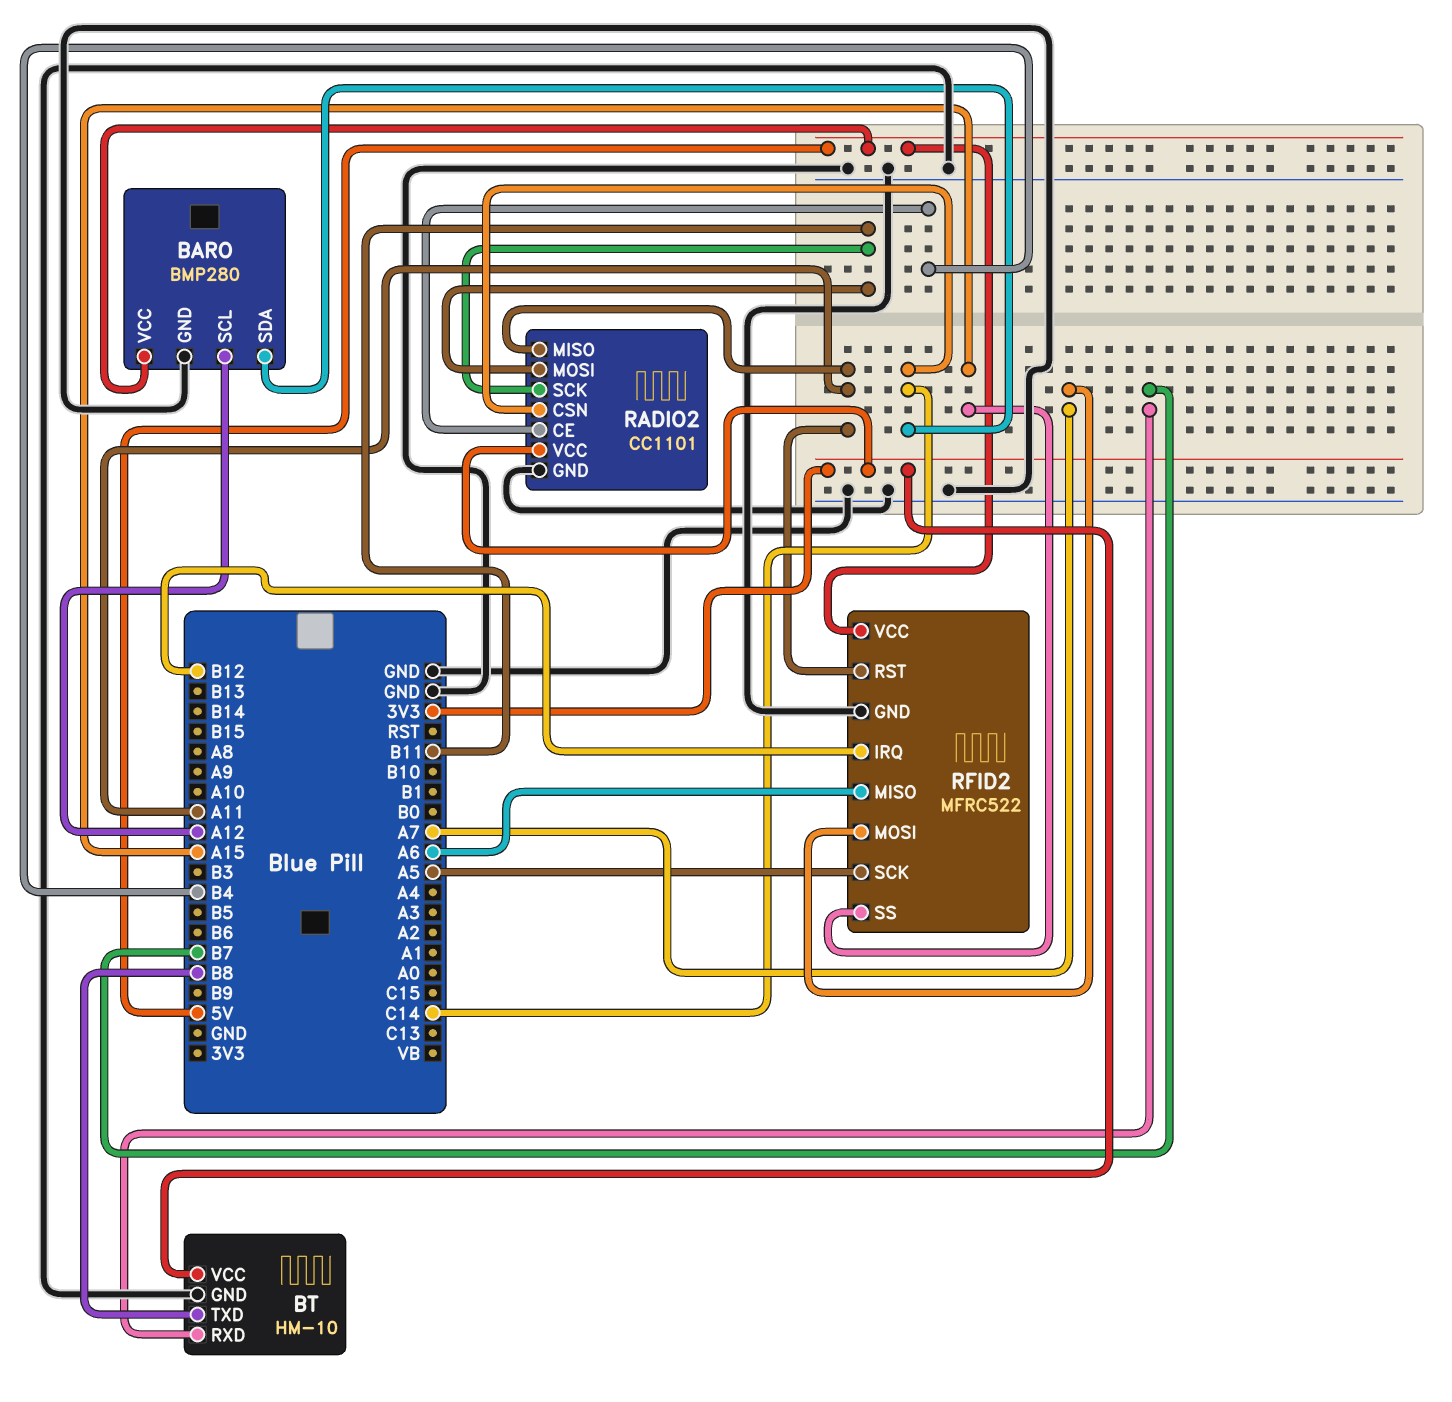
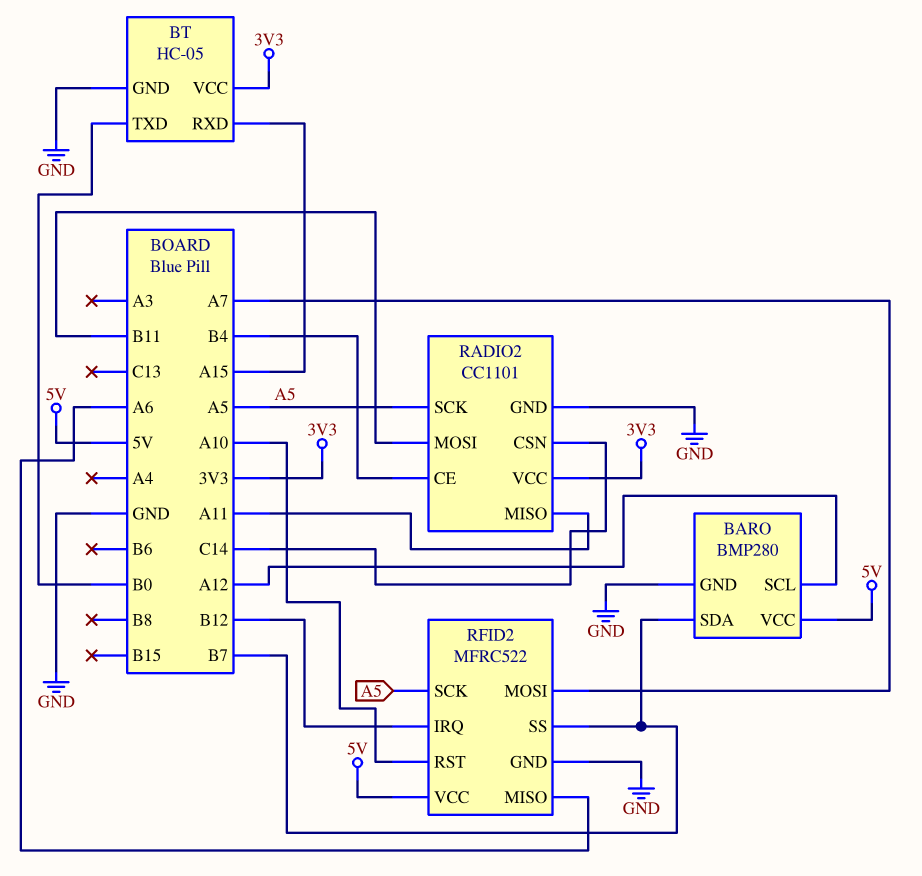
BARO pin SDA: C14 -> B7
BT: HM-10 -> HC-05
BT pin RXD: B7 -> A15
BT pin TXD: B8 -> B0
RADIO2 pin SCK: B11 -> A5
RFID2 pin RST: A11 -> A10
RFID2 pin SS: A15 -> B7

